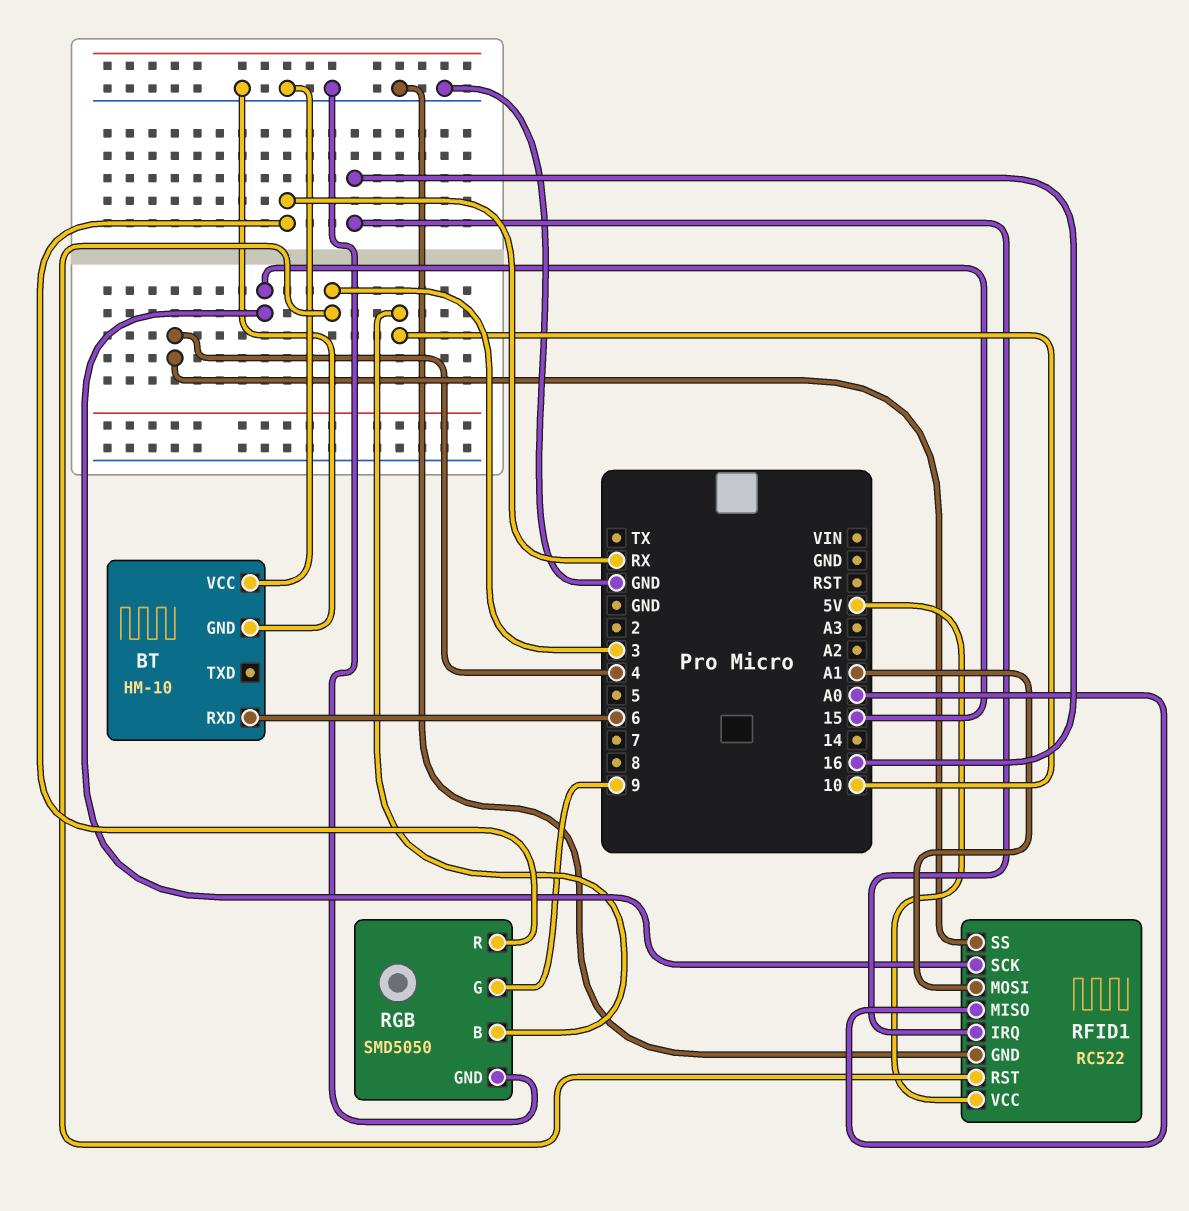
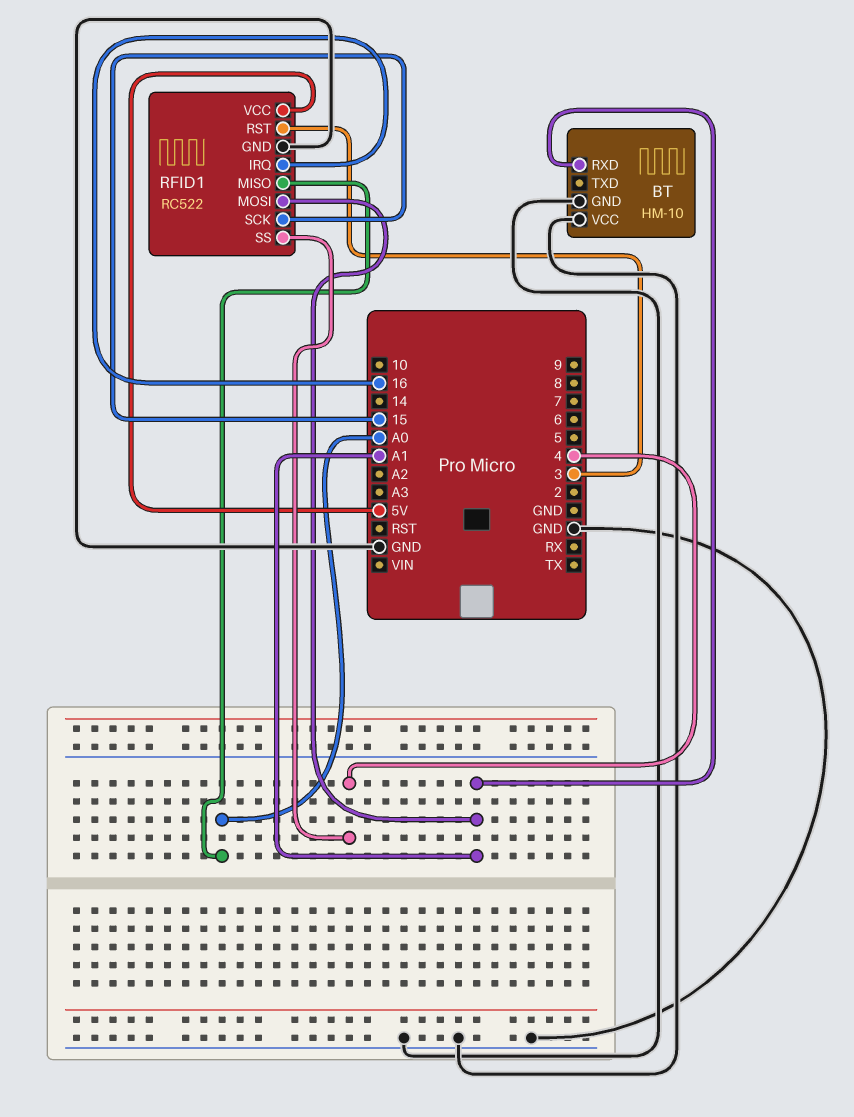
BT pin RXD: 6 -> A1
RGB: SMD5050 -> none
RGB pin B: 10 -> none
RGB pin G: 9 -> none
RGB pin GND: GND -> none
RGB pin R: RX -> none

